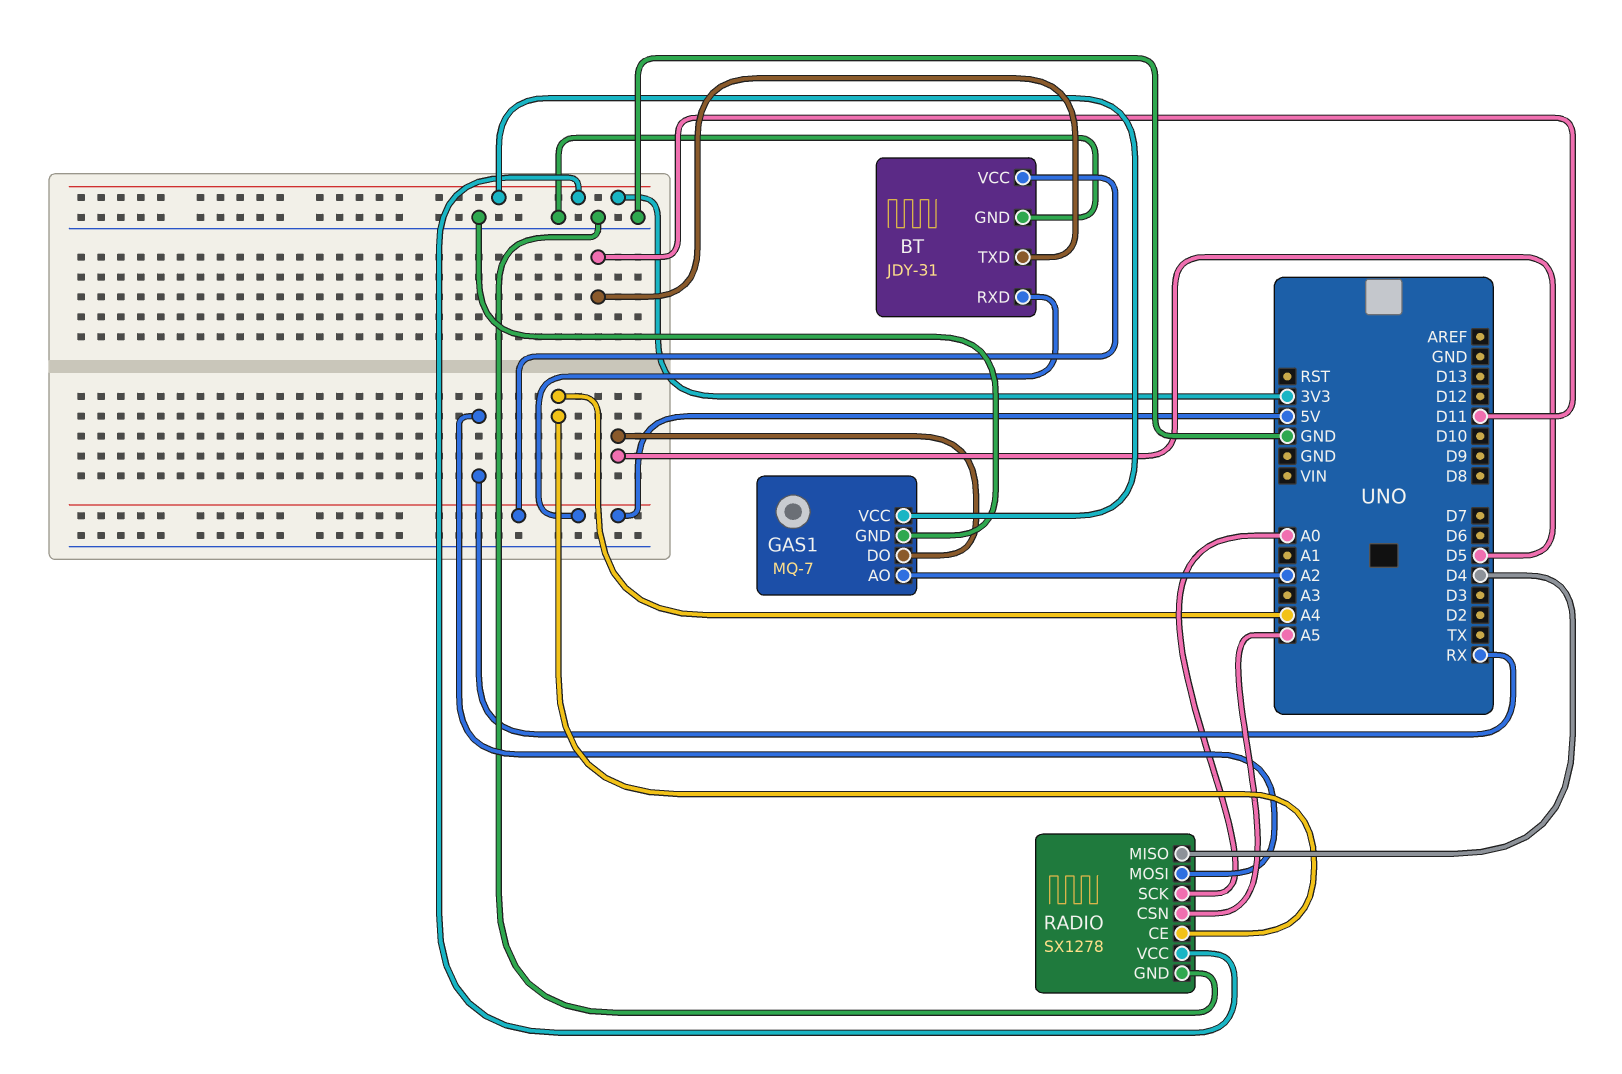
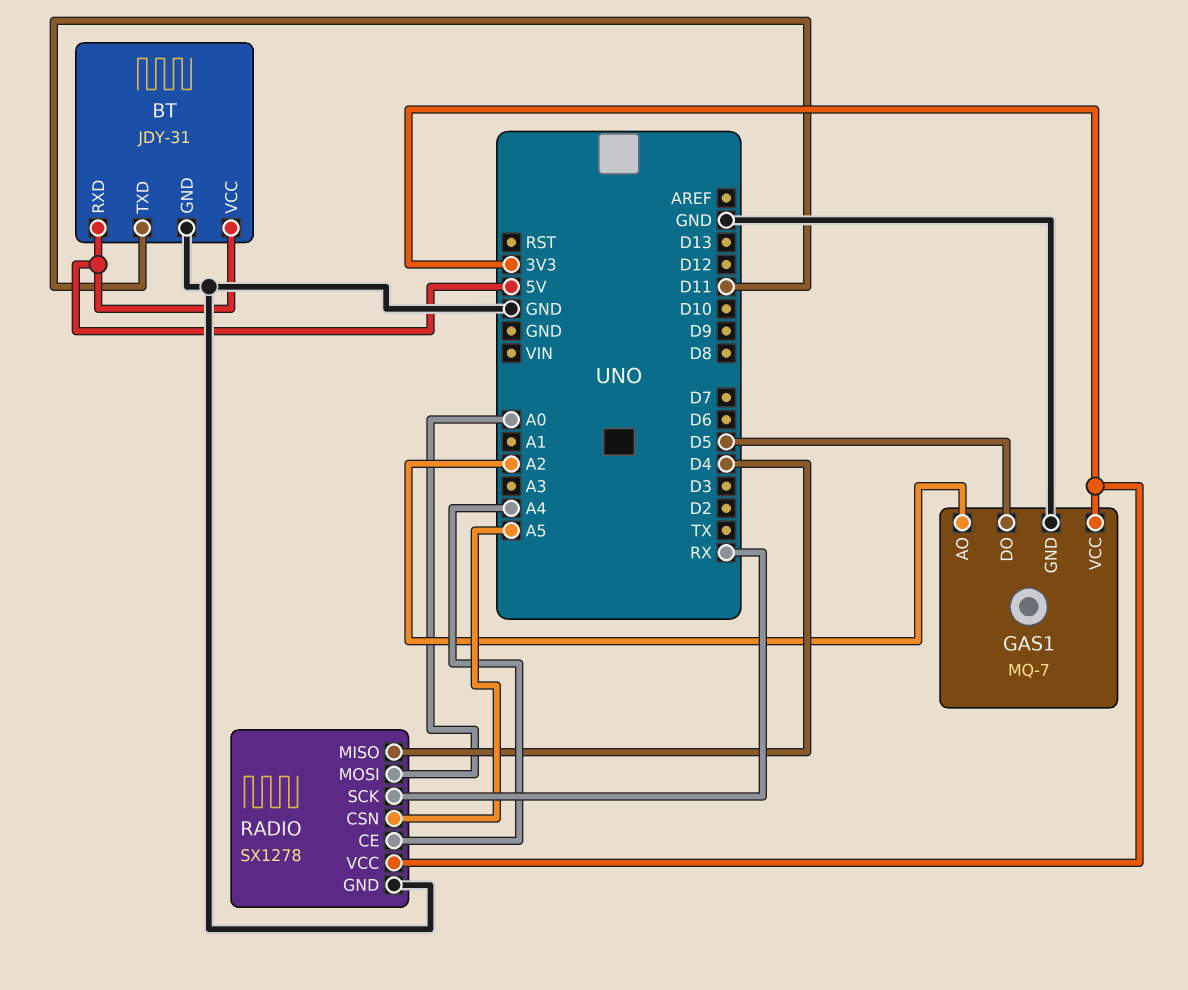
RADIO pin MOSI: RX -> A0
RADIO pin SCK: A0 -> RX

